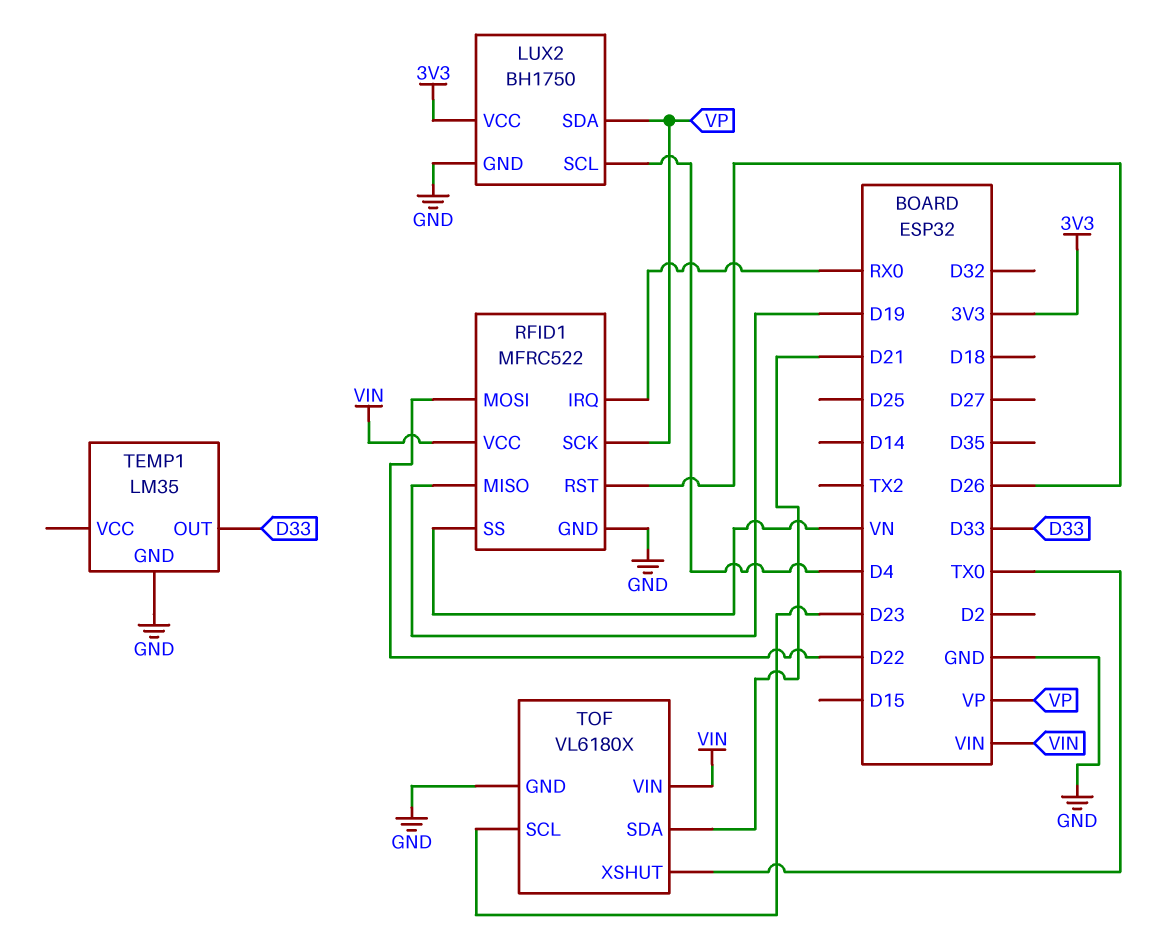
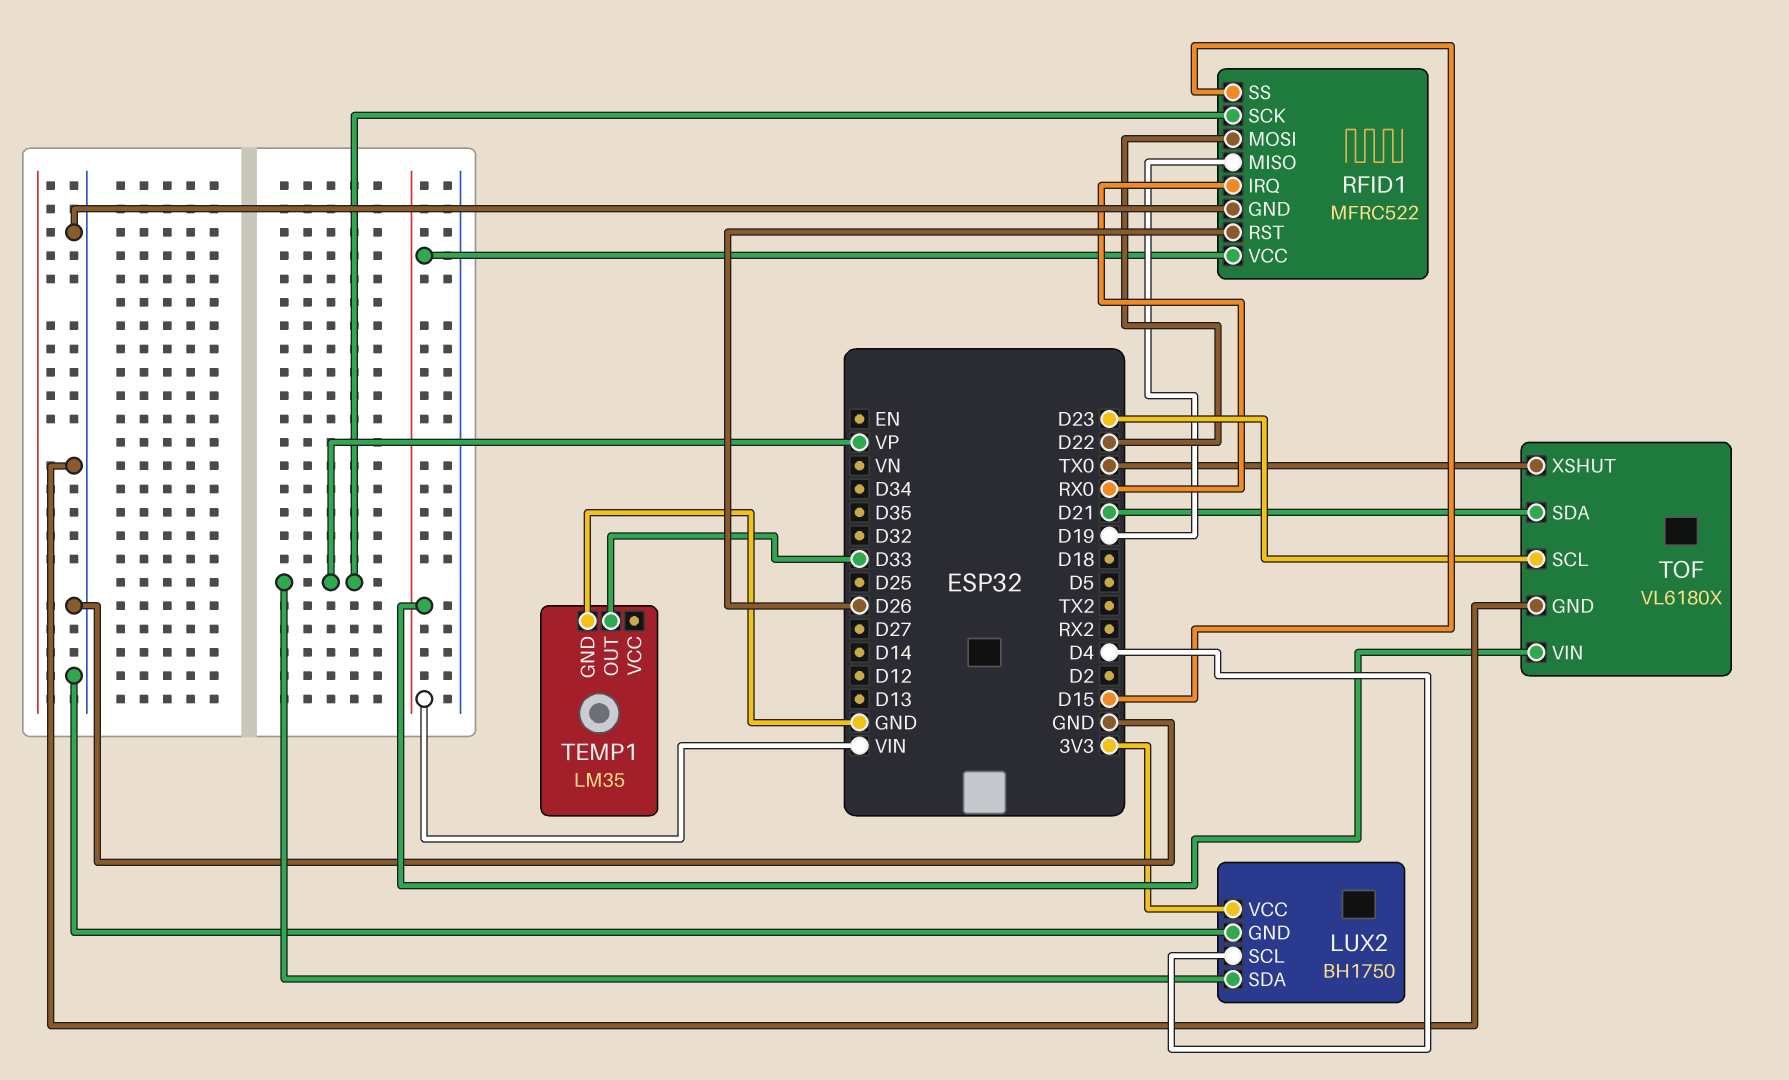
RFID1 pin SS: VN -> D15

